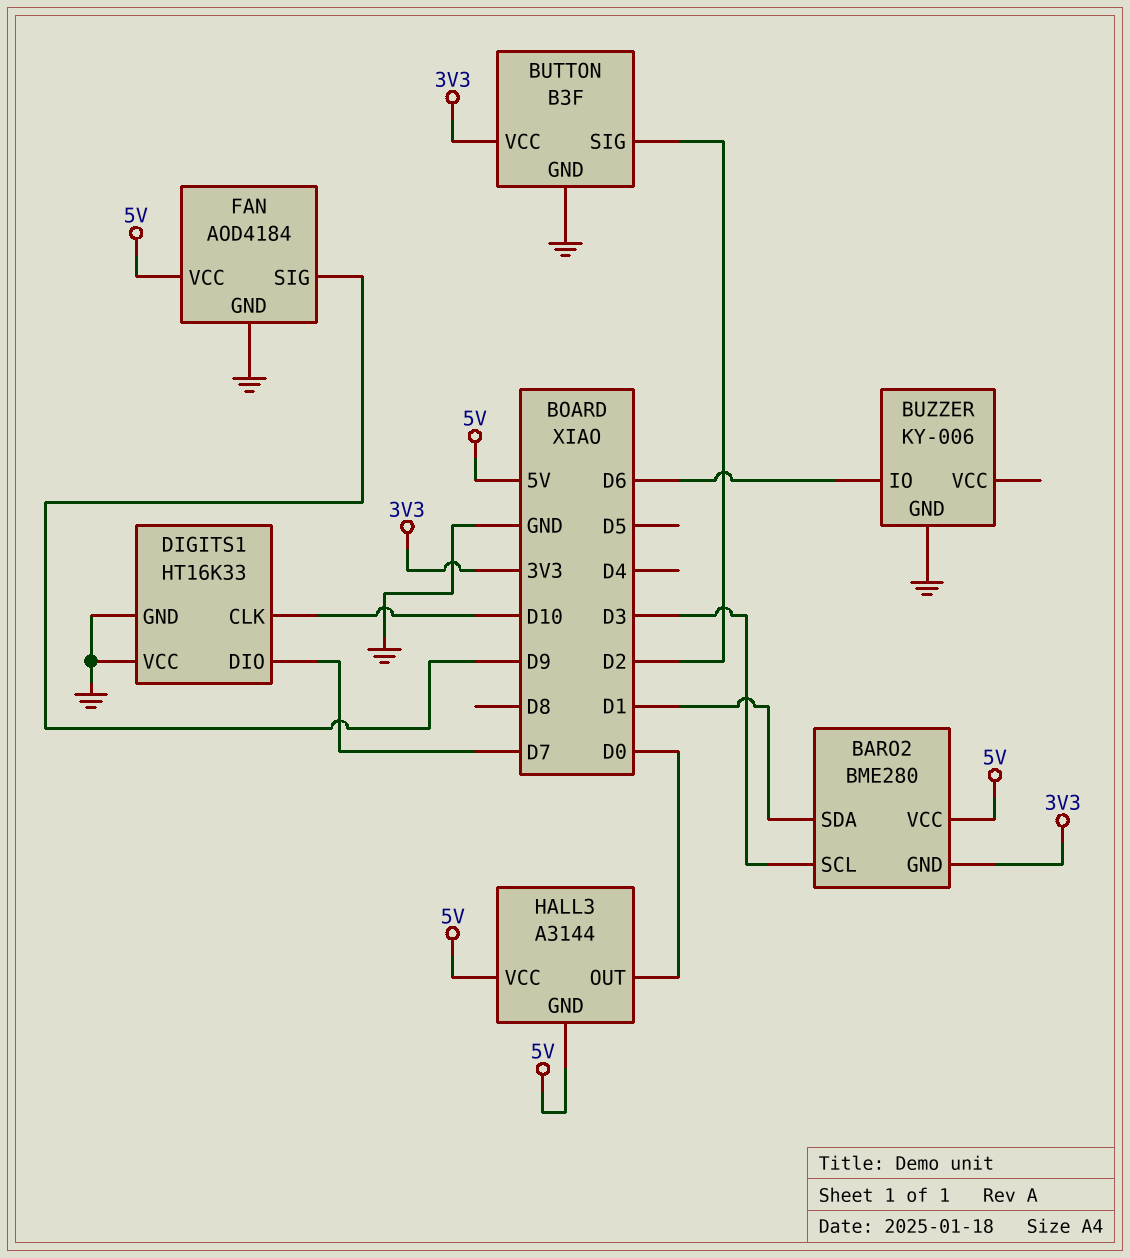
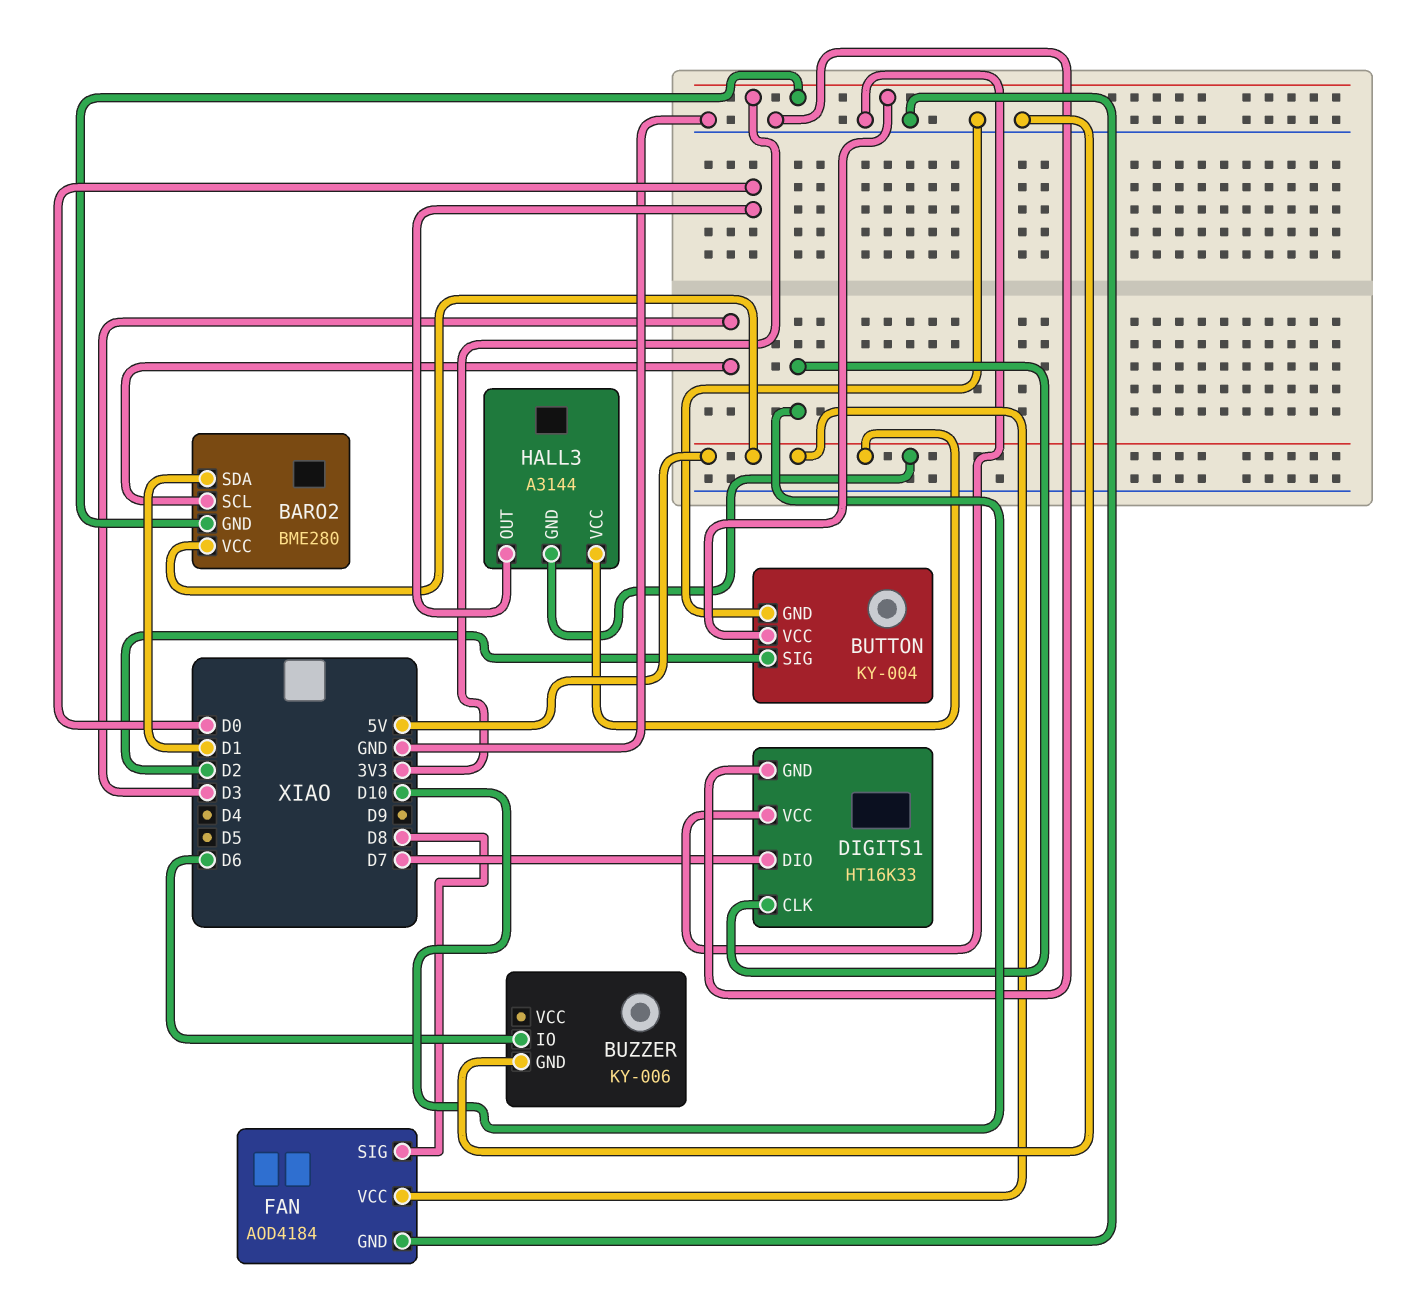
BUTTON: B3F -> KY-004
FAN pin SIG: D9 -> D8

